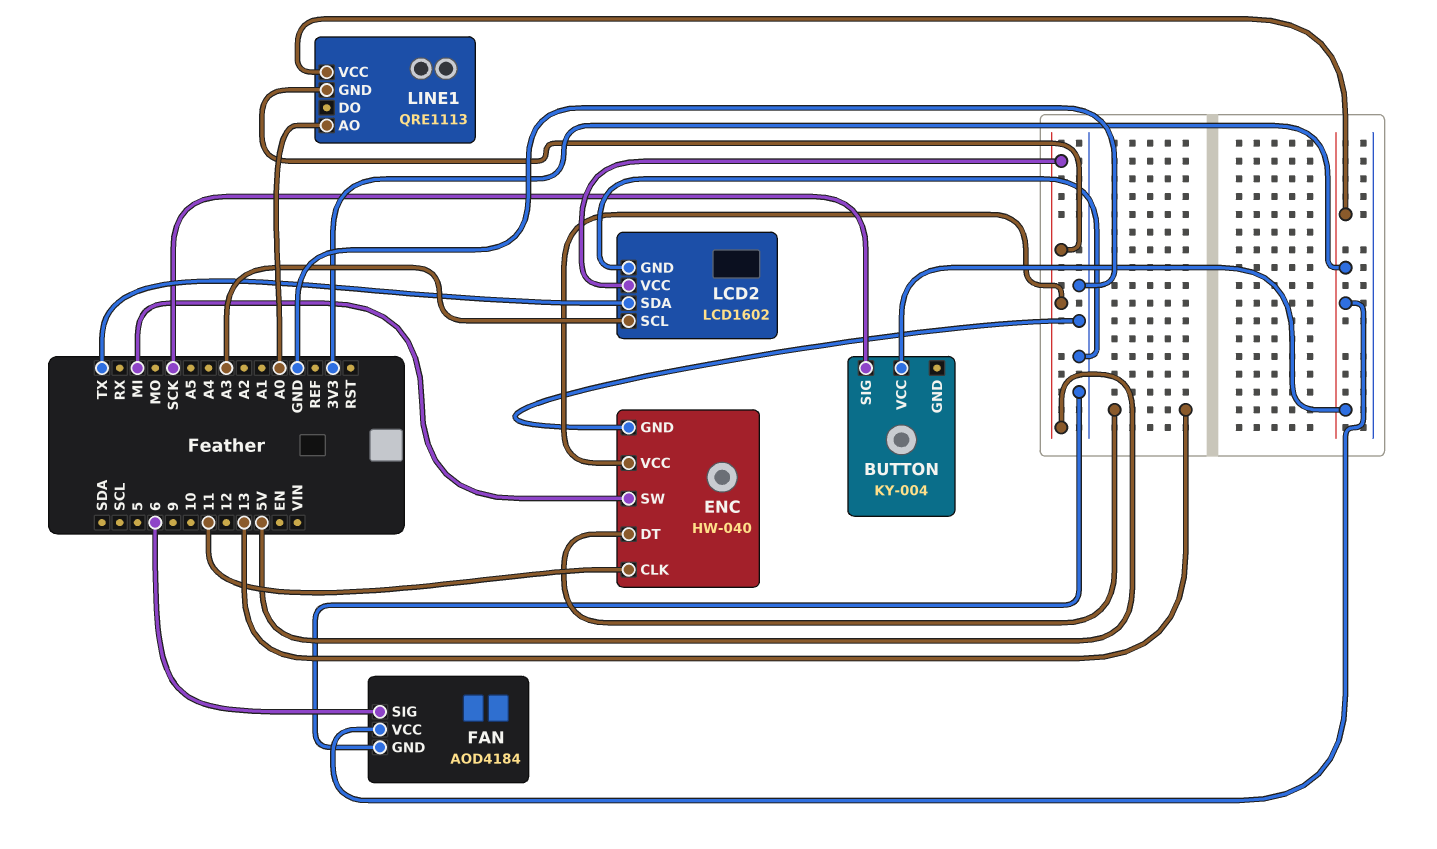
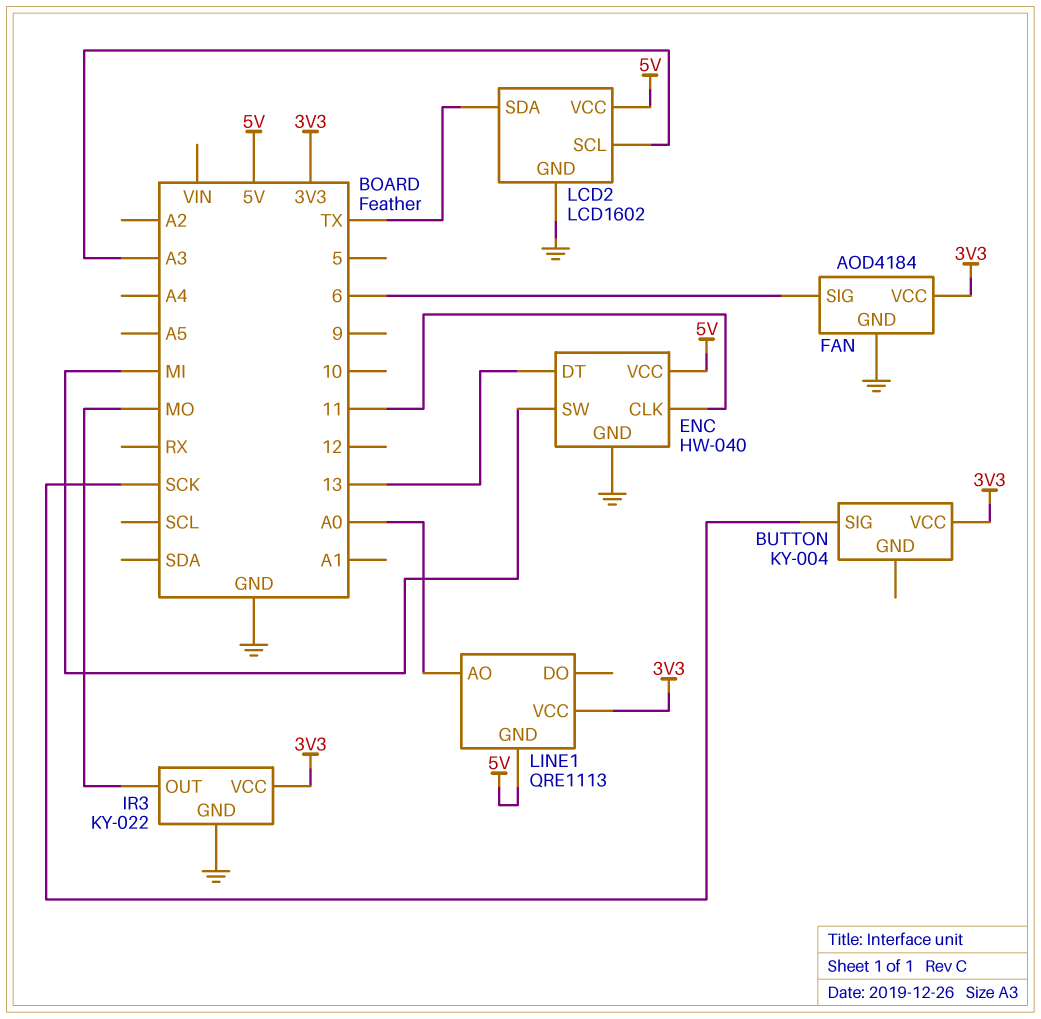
IR3: none -> KY-022
IR3 pin GND: none -> GND
IR3 pin OUT: none -> MO
IR3 pin VCC: none -> 3V3

